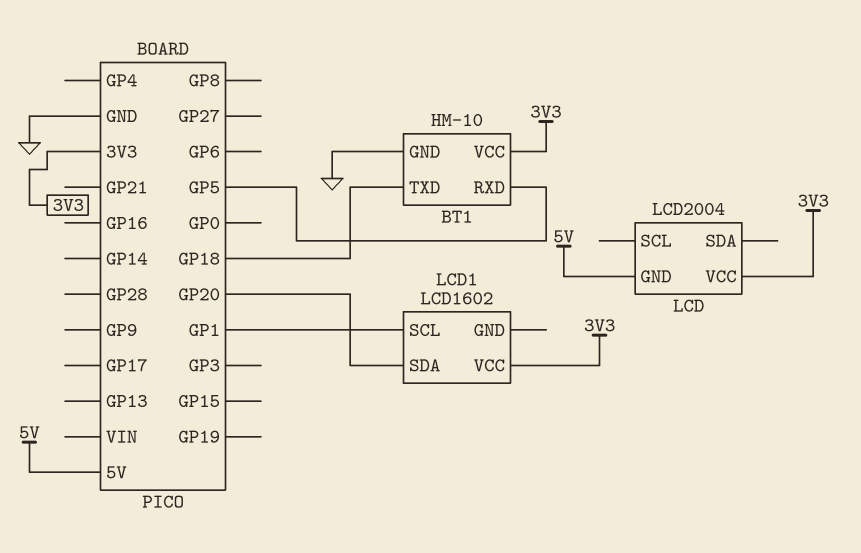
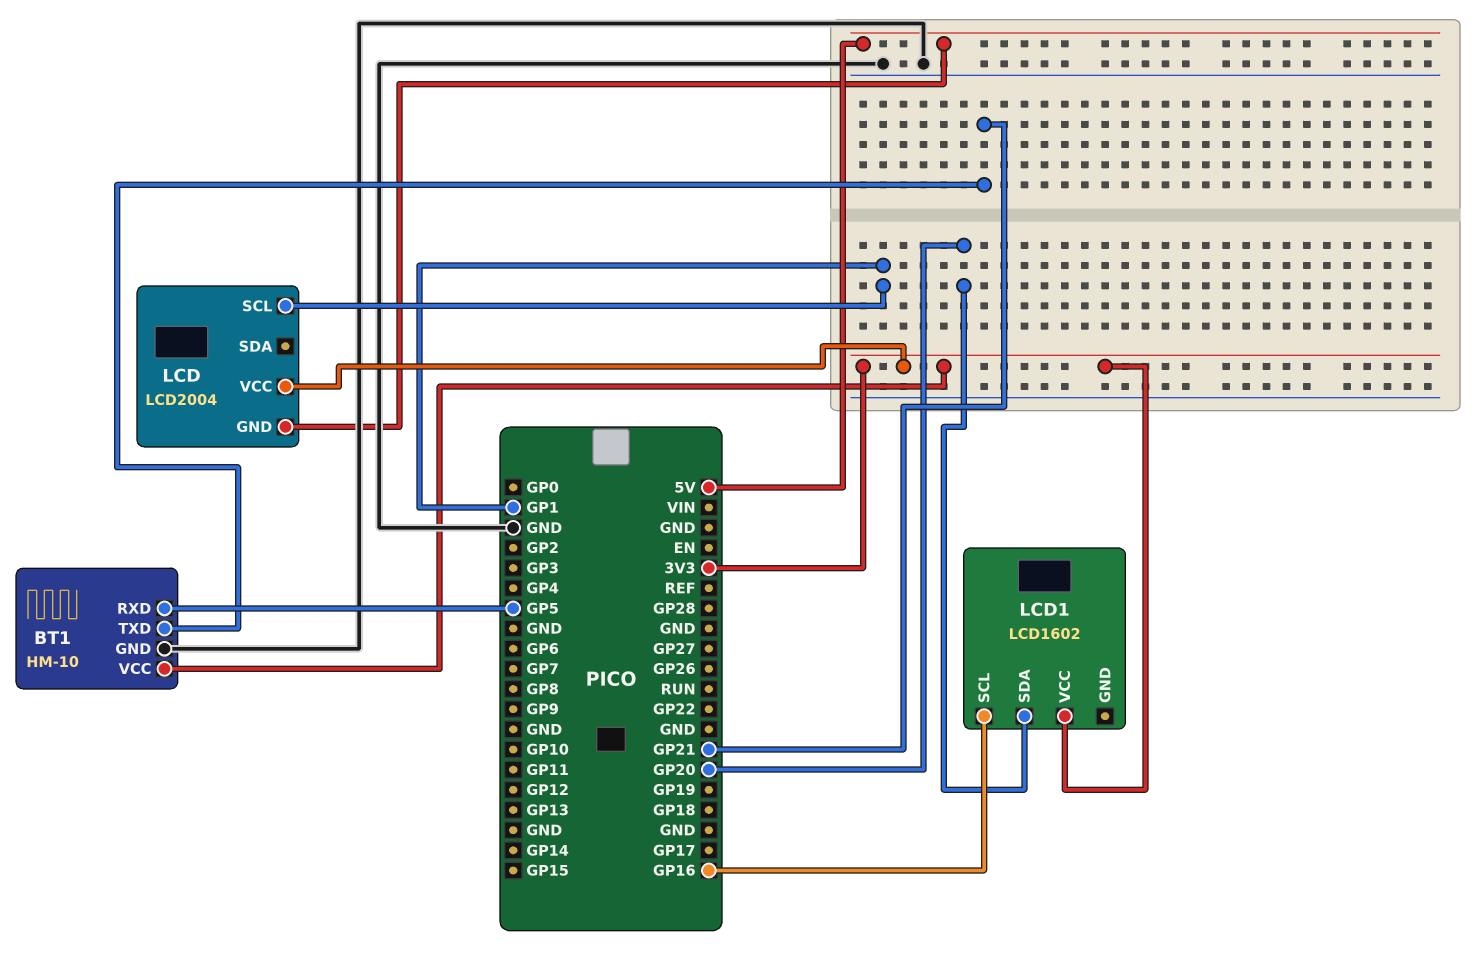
BT1 pin TXD: GP18 -> GP21
LCD pin SCL: none -> GP1
LCD1 pin SCL: GP1 -> GP16

